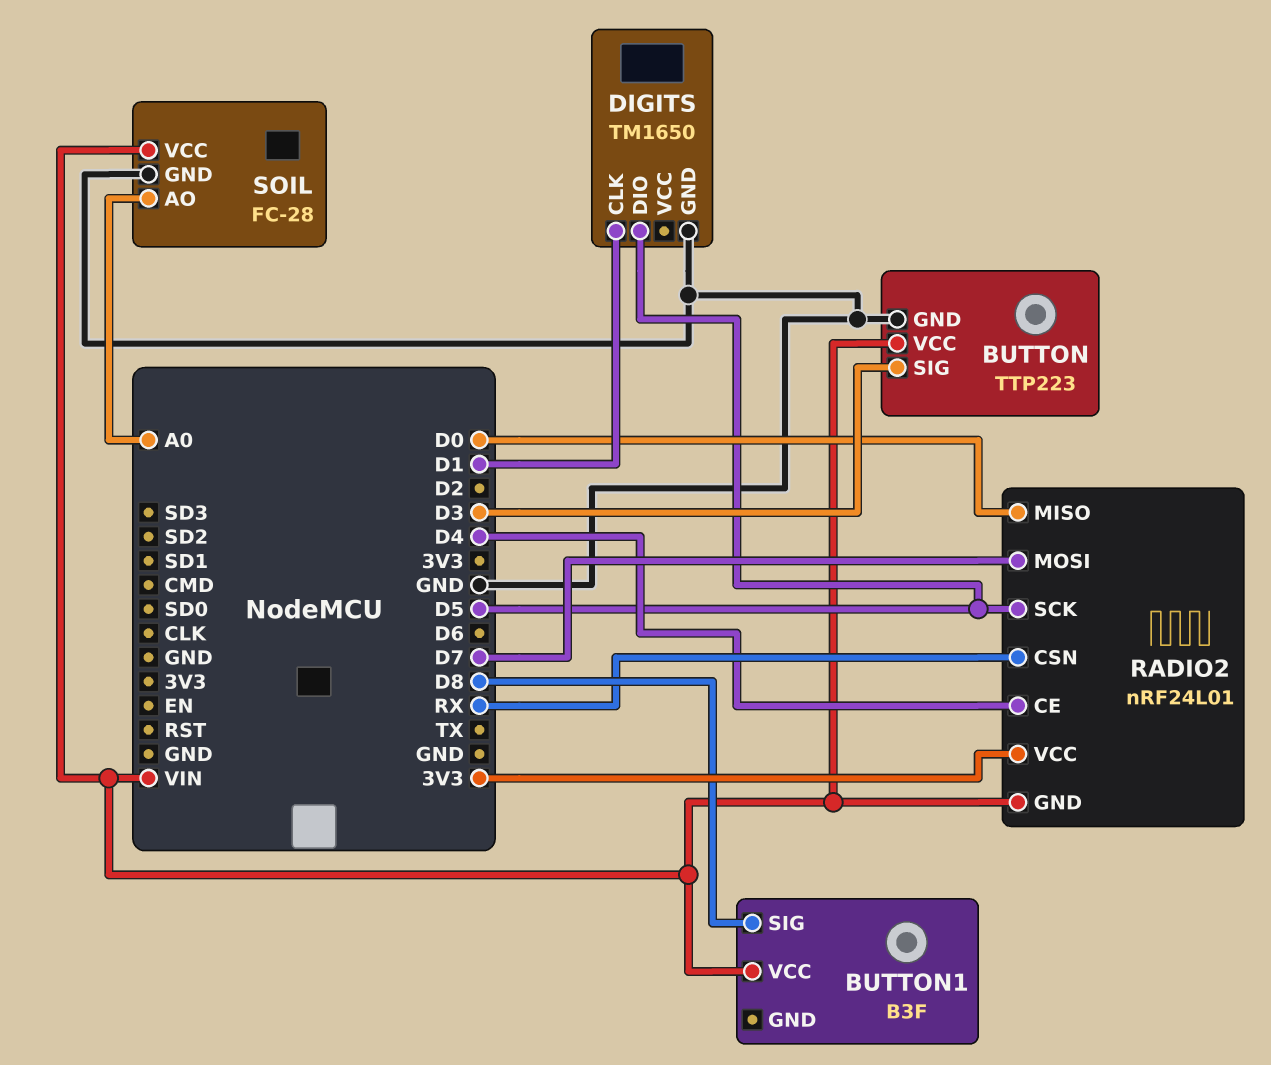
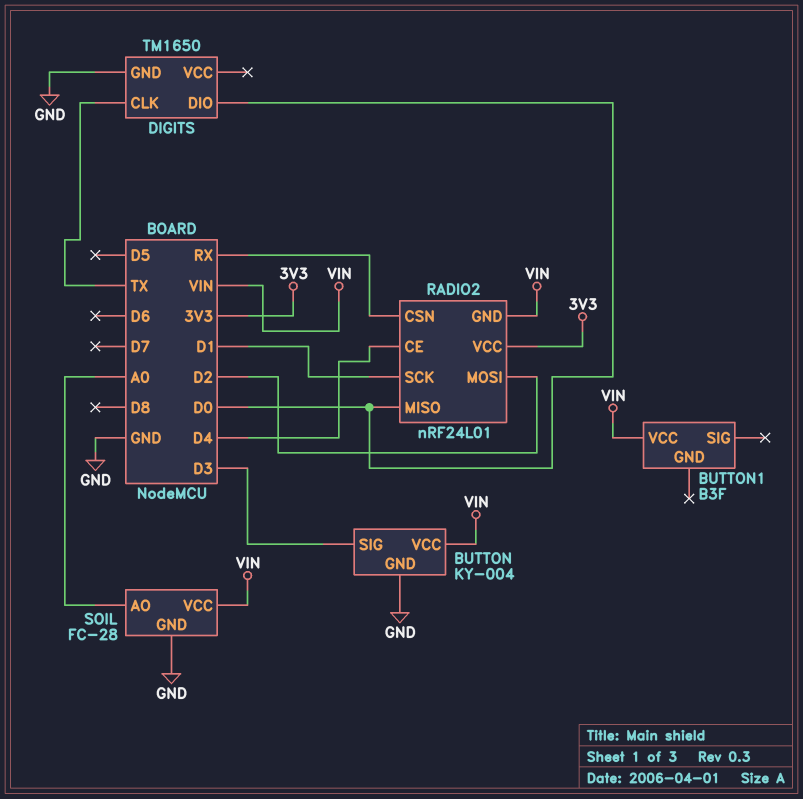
BUTTON: TTP223 -> KY-004
BUTTON1 pin SIG: D8 -> none
DIGITS pin CLK: D1 -> TX
DIGITS pin DIO: D5 -> D0
RADIO2 pin MOSI: D7 -> D2
RADIO2 pin SCK: D5 -> D1

